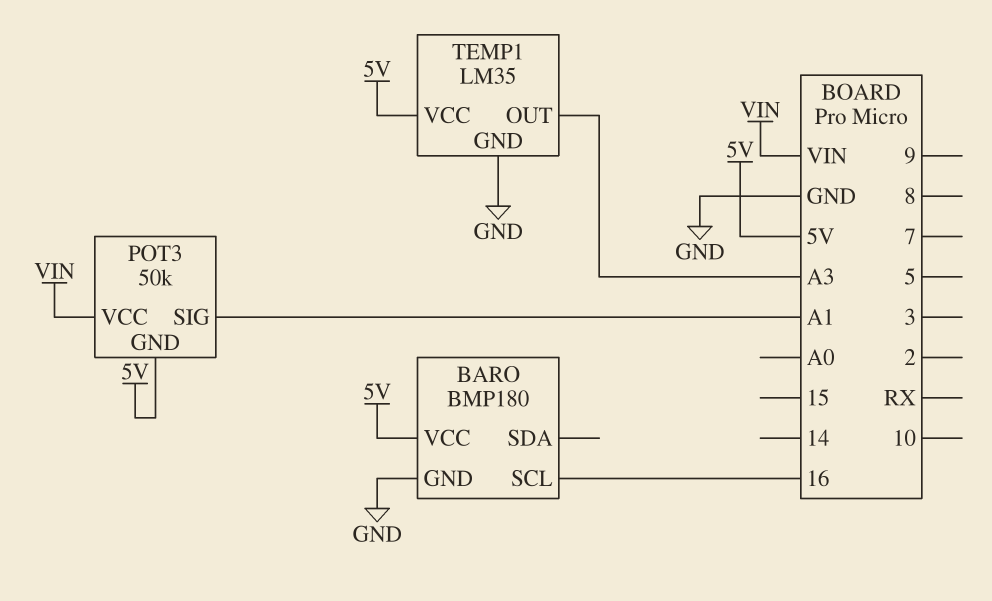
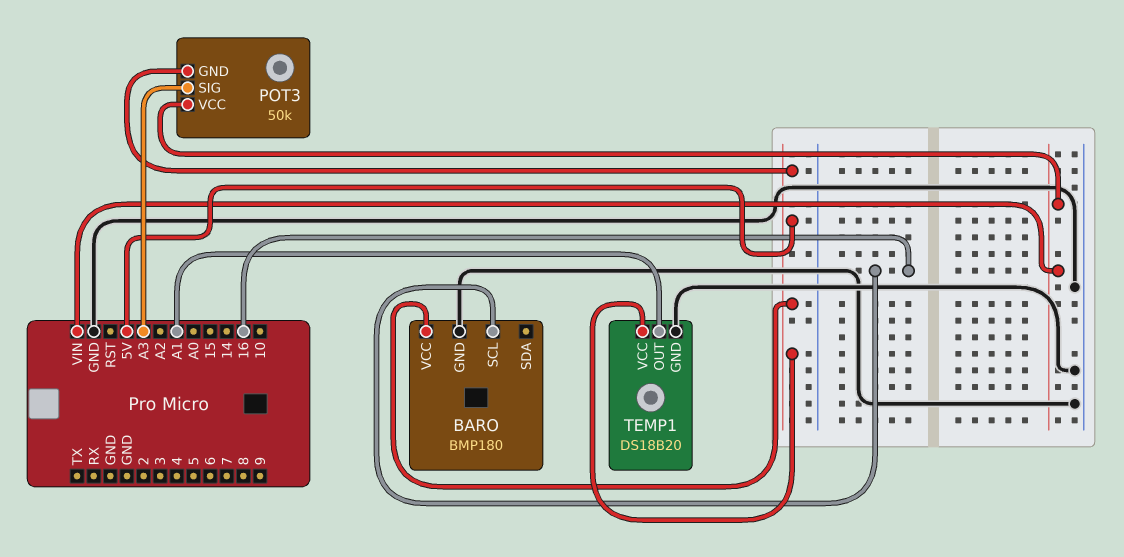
POT3 pin SIG: A1 -> A3
TEMP1: LM35 -> DS18B20
TEMP1 pin OUT: A3 -> A1

